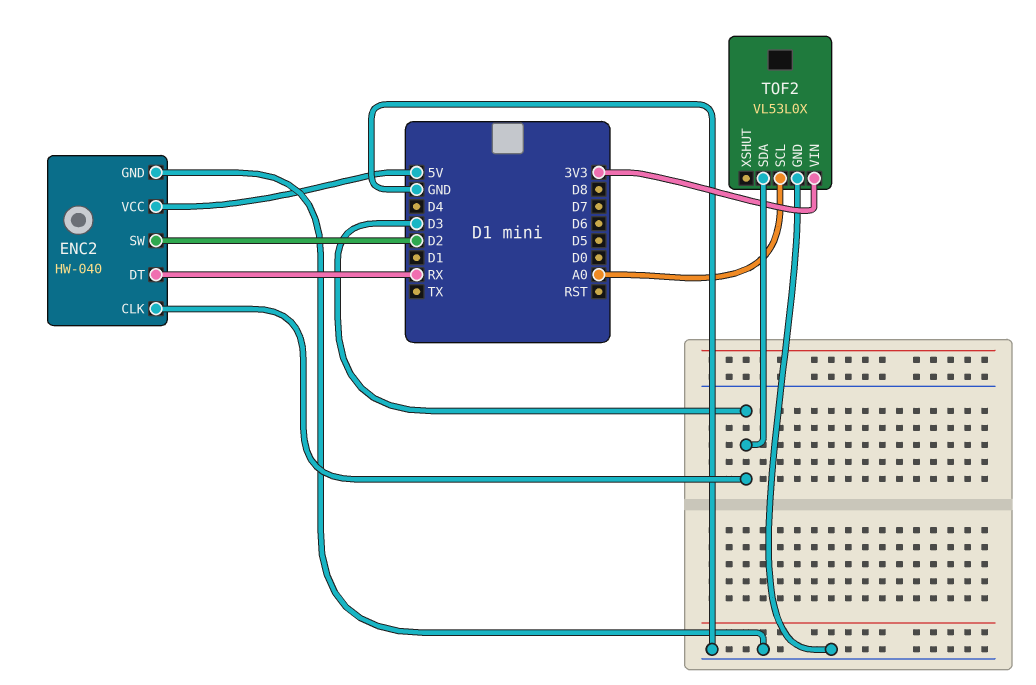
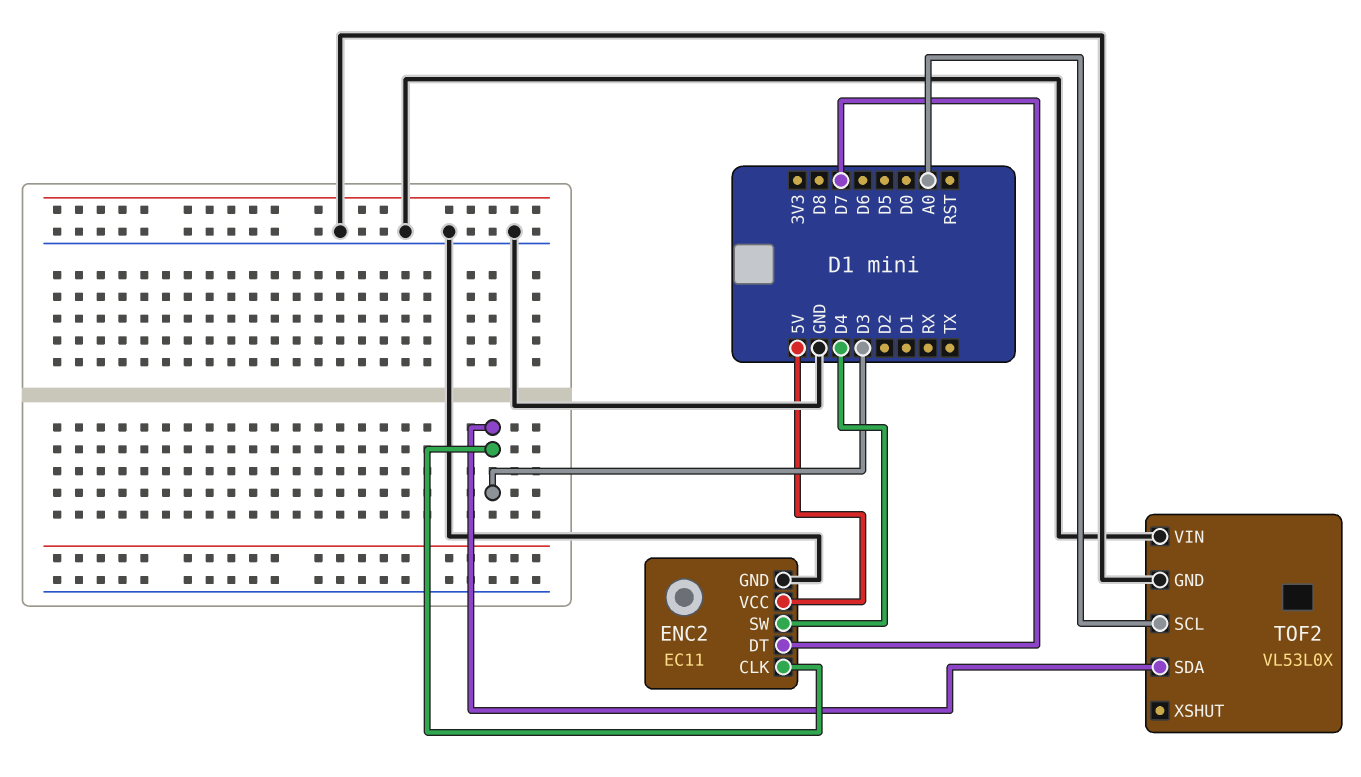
ENC2: HW-040 -> EC11
ENC2 pin DT: RX -> D7
ENC2 pin SW: D2 -> D4
TOF2 pin VIN: 3V3 -> GND

